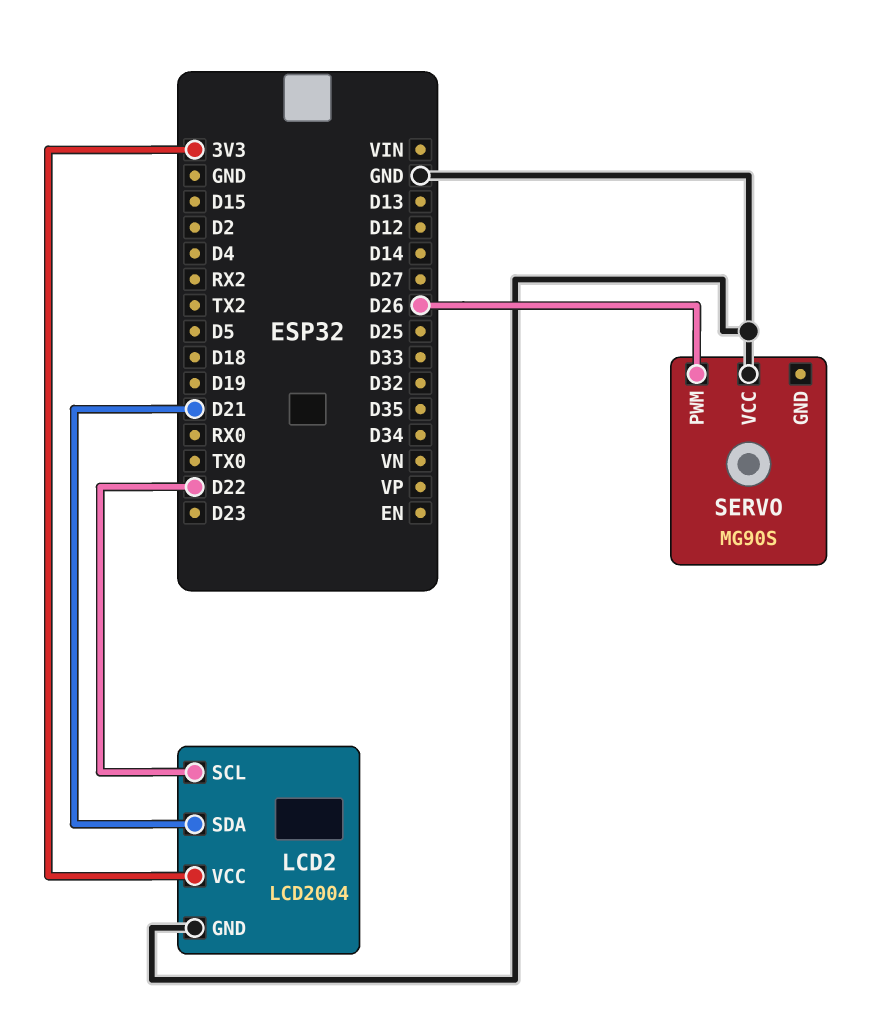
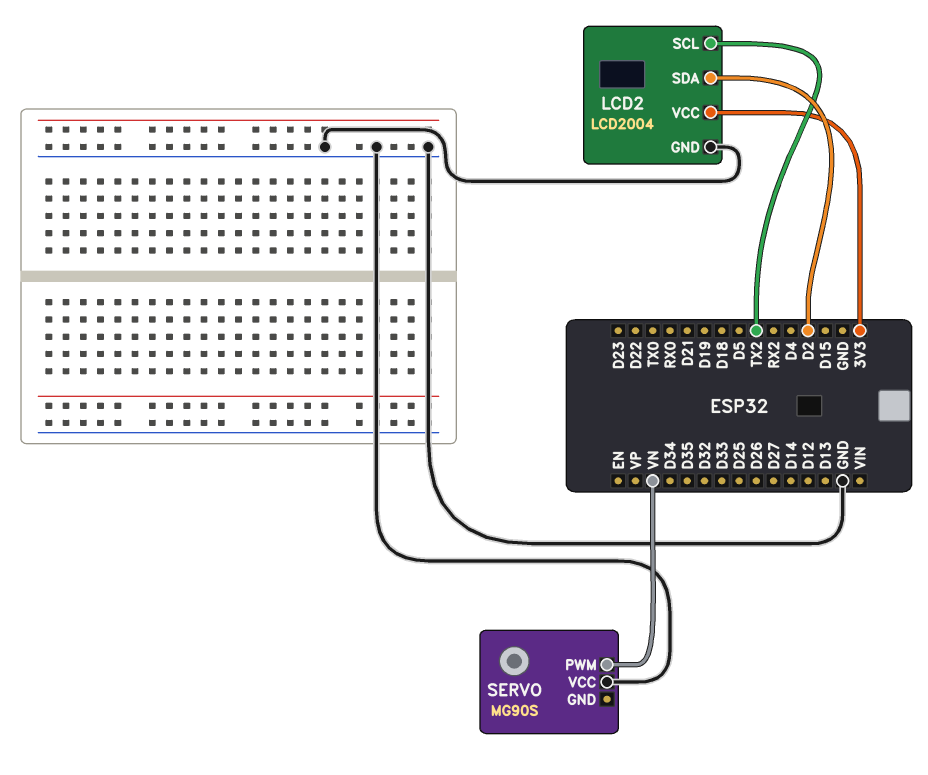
LCD2 pin SCL: D22 -> TX2
LCD2 pin SDA: D21 -> D2
SERVO pin PWM: D26 -> VN

